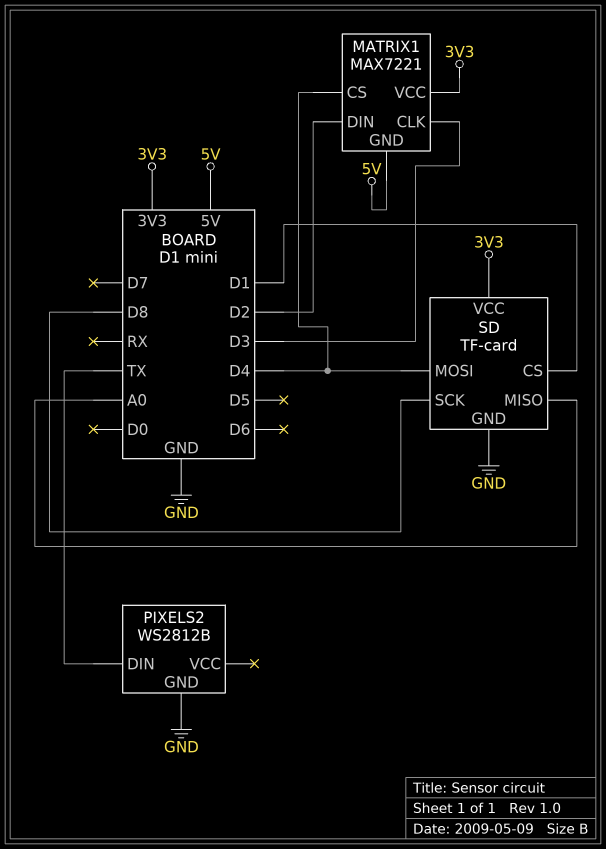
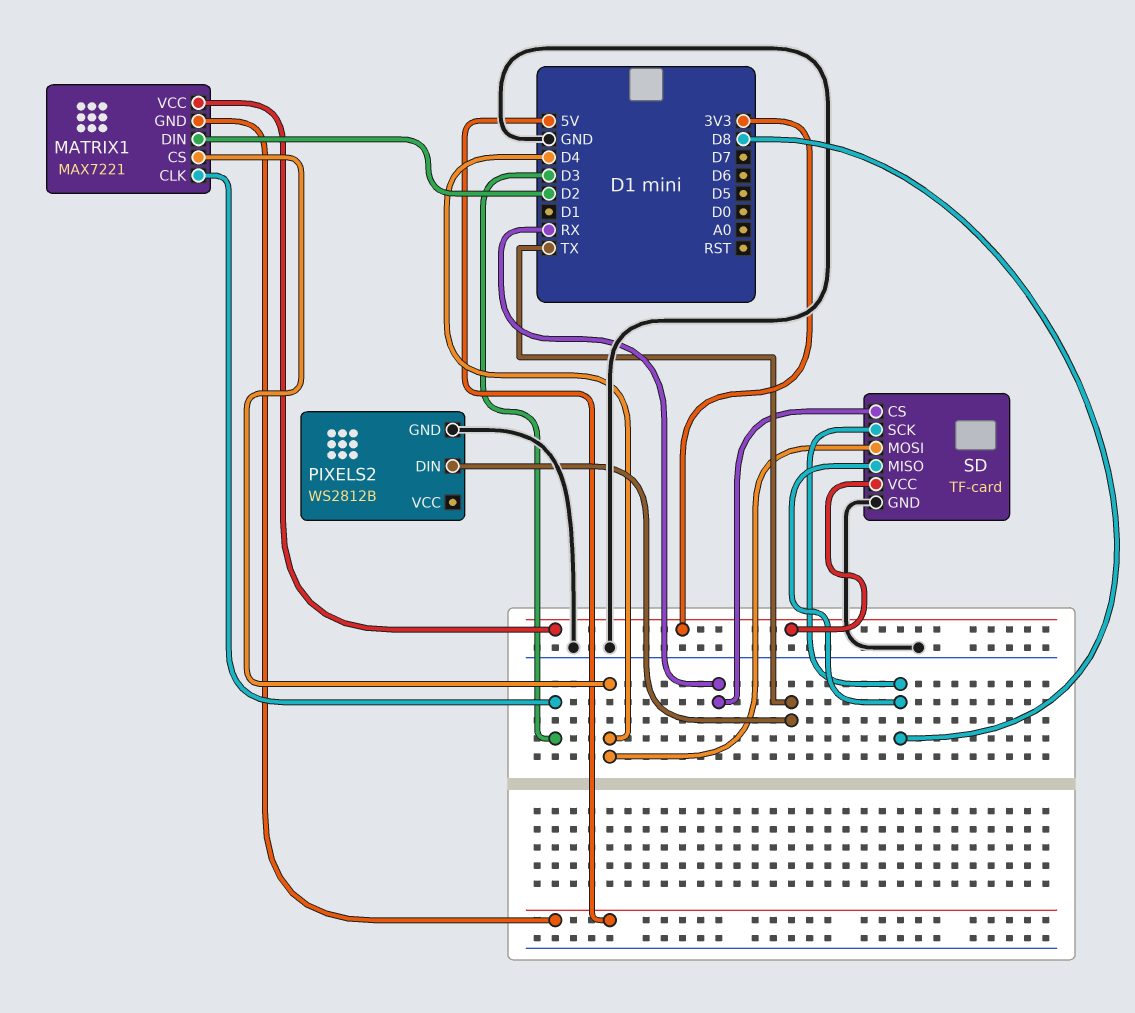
SD pin CS: D1 -> RX
SD pin MISO: A0 -> D8

